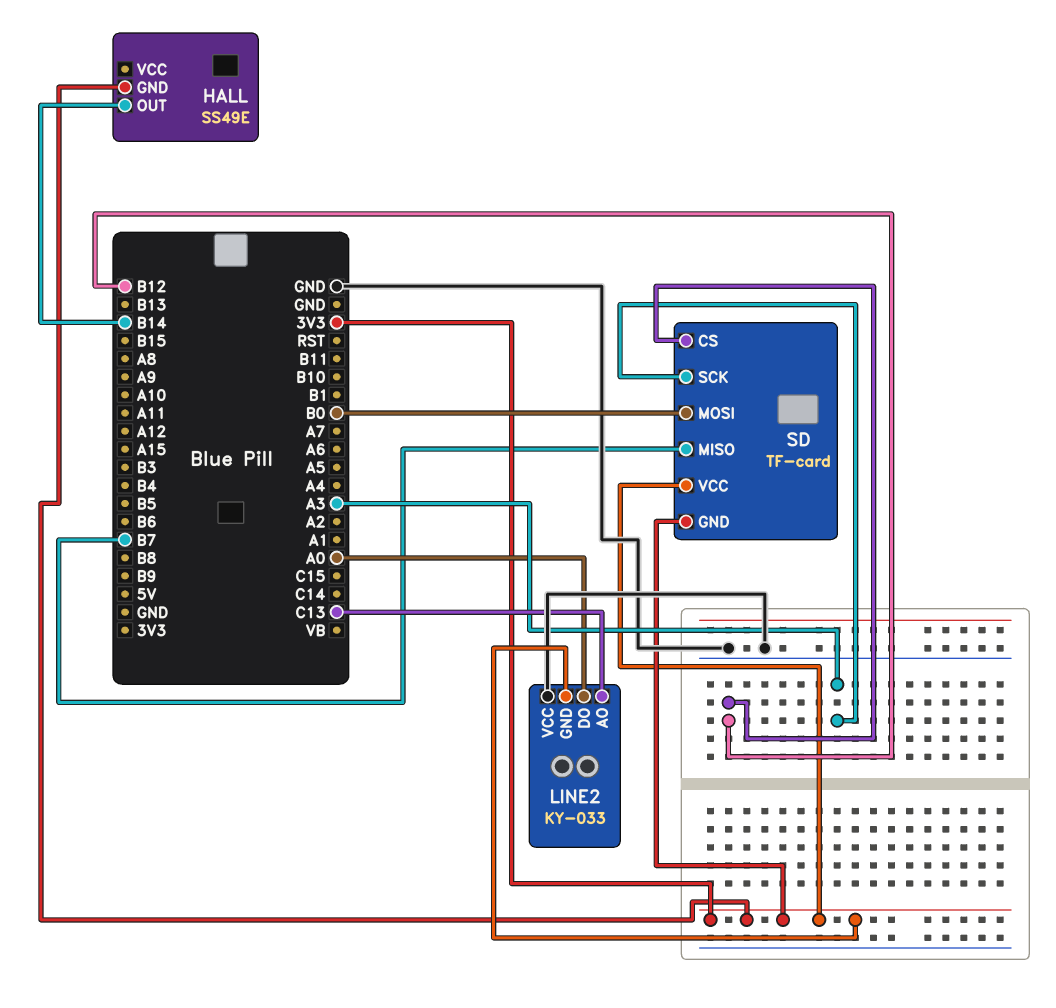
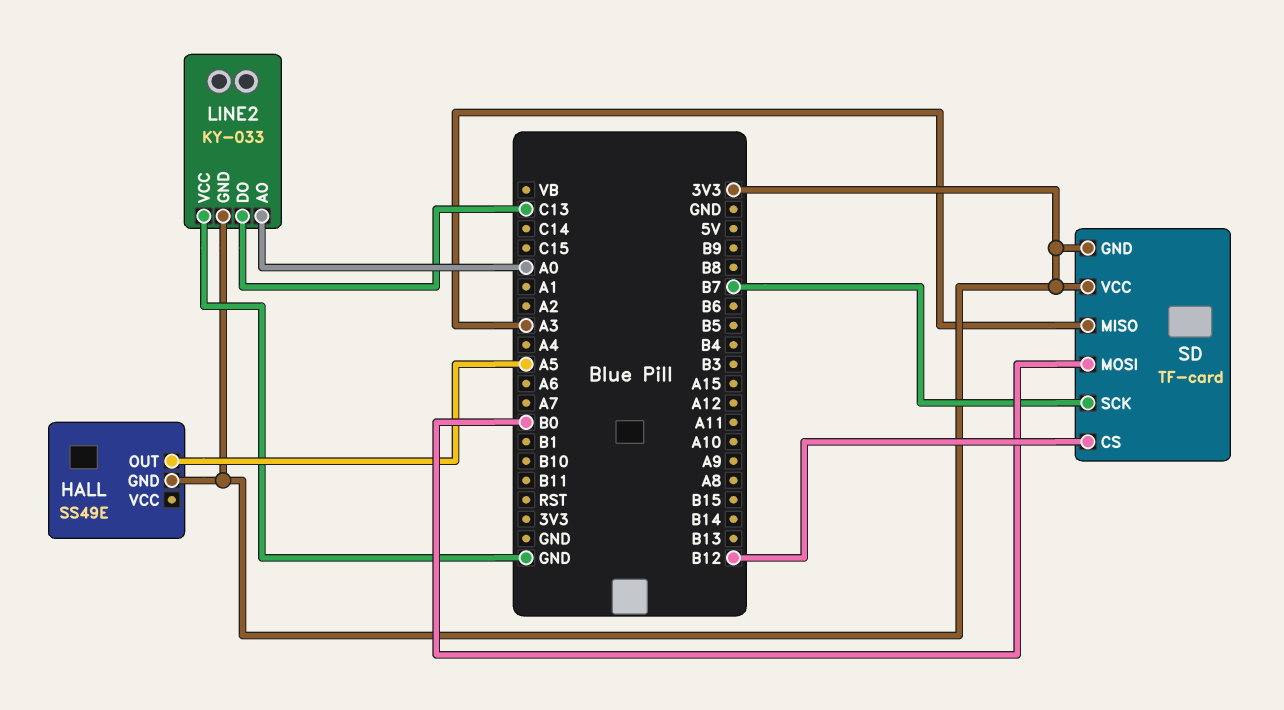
HALL pin OUT: B14 -> A5
LINE2 pin AO: C13 -> A0
LINE2 pin DO: A0 -> C13
SD pin MISO: B7 -> A3
SD pin SCK: A3 -> B7

